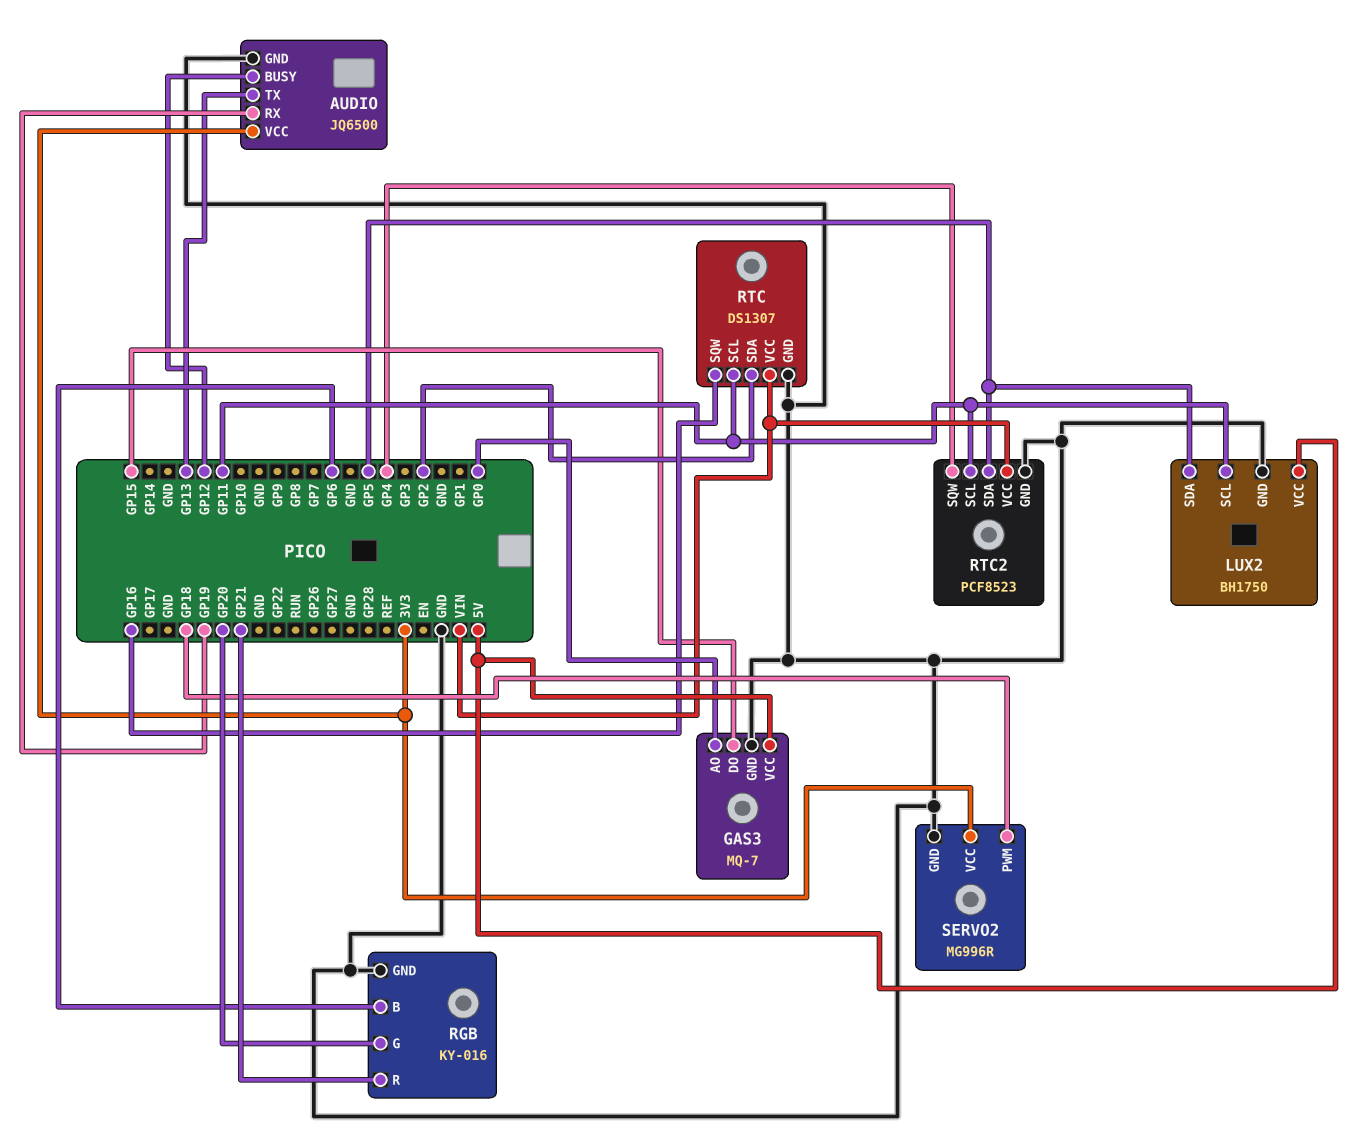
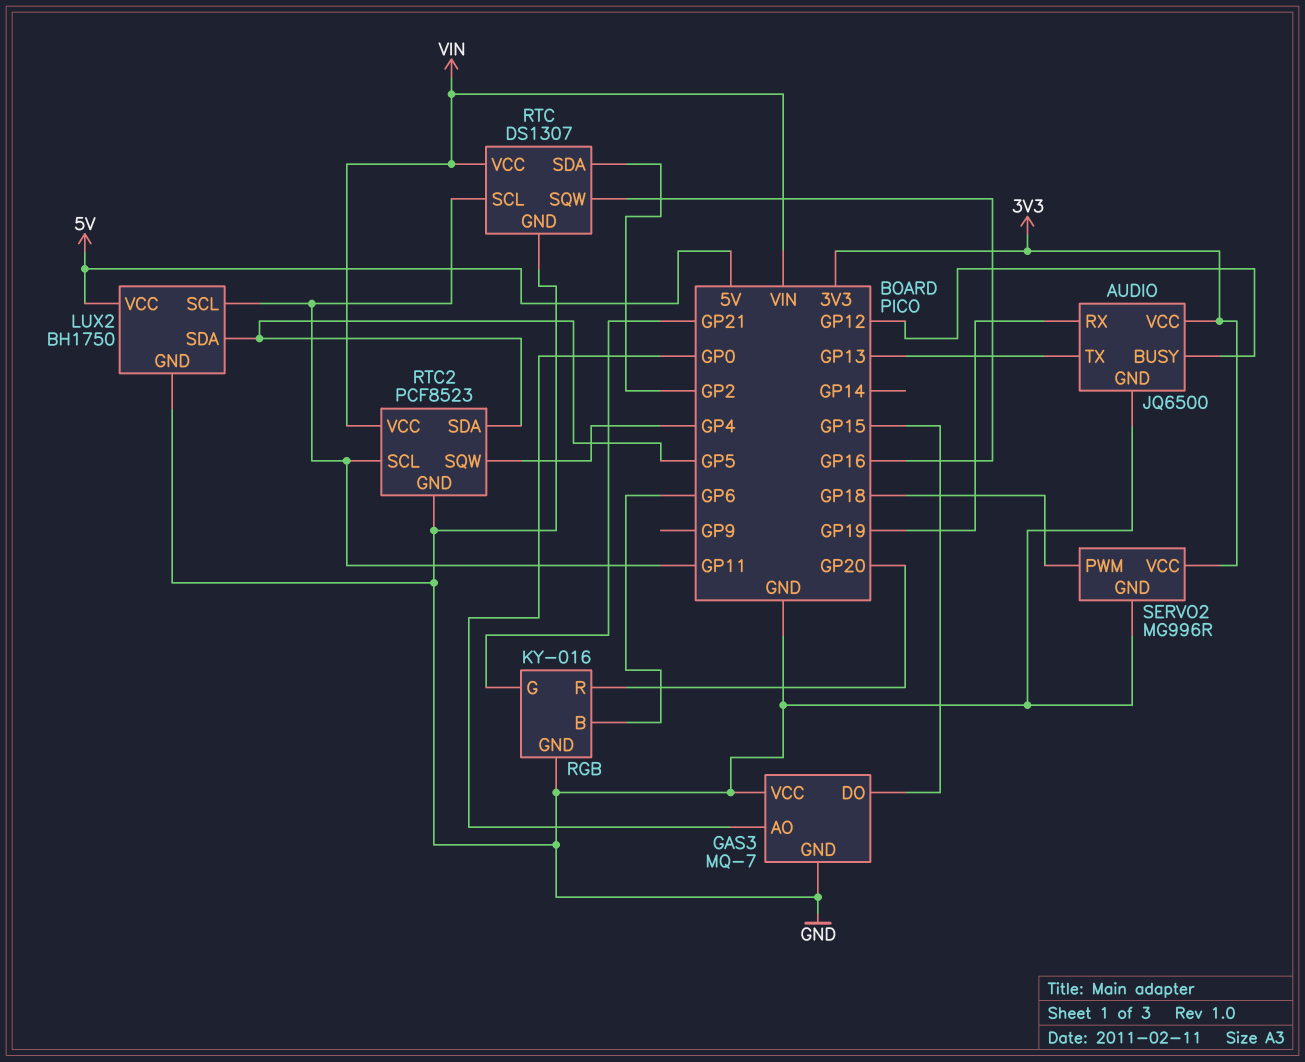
GAS3 pin VCC: 5V -> GND
RGB pin G: GP20 -> GP21
RGB pin R: GP21 -> GP20

